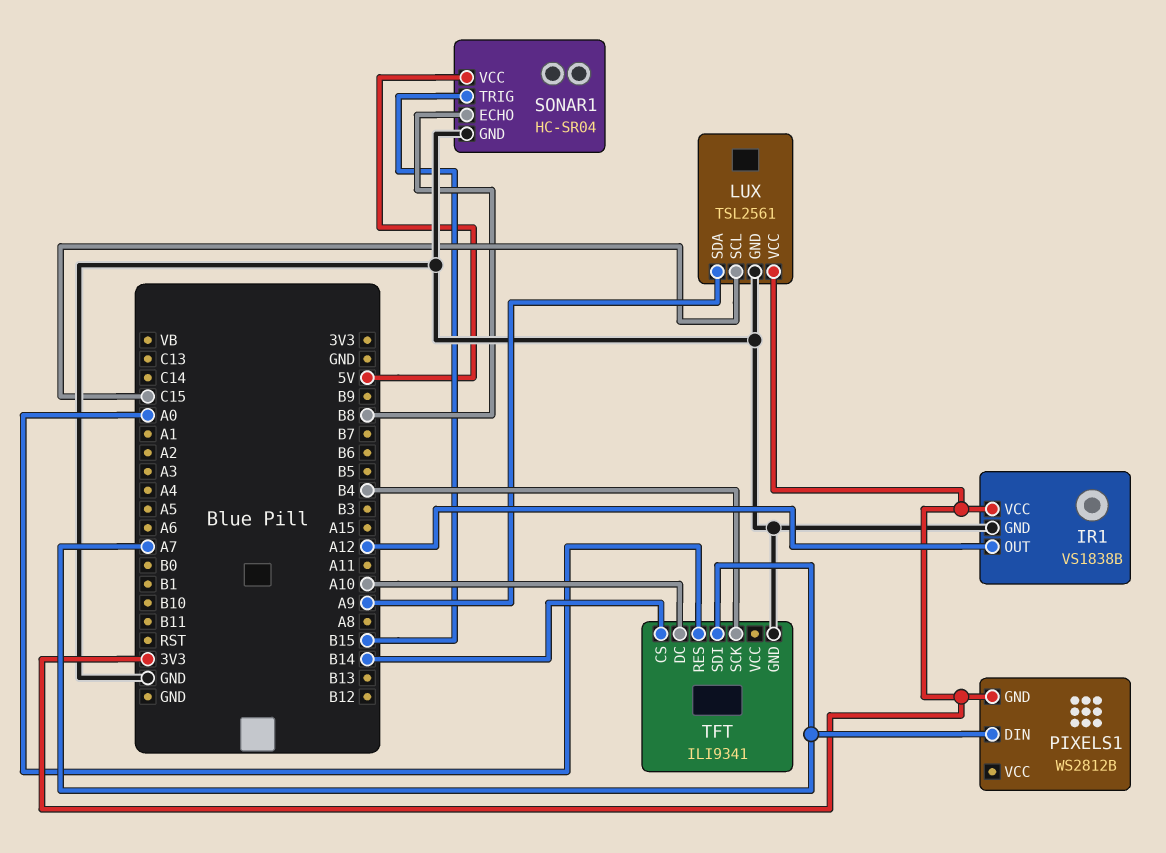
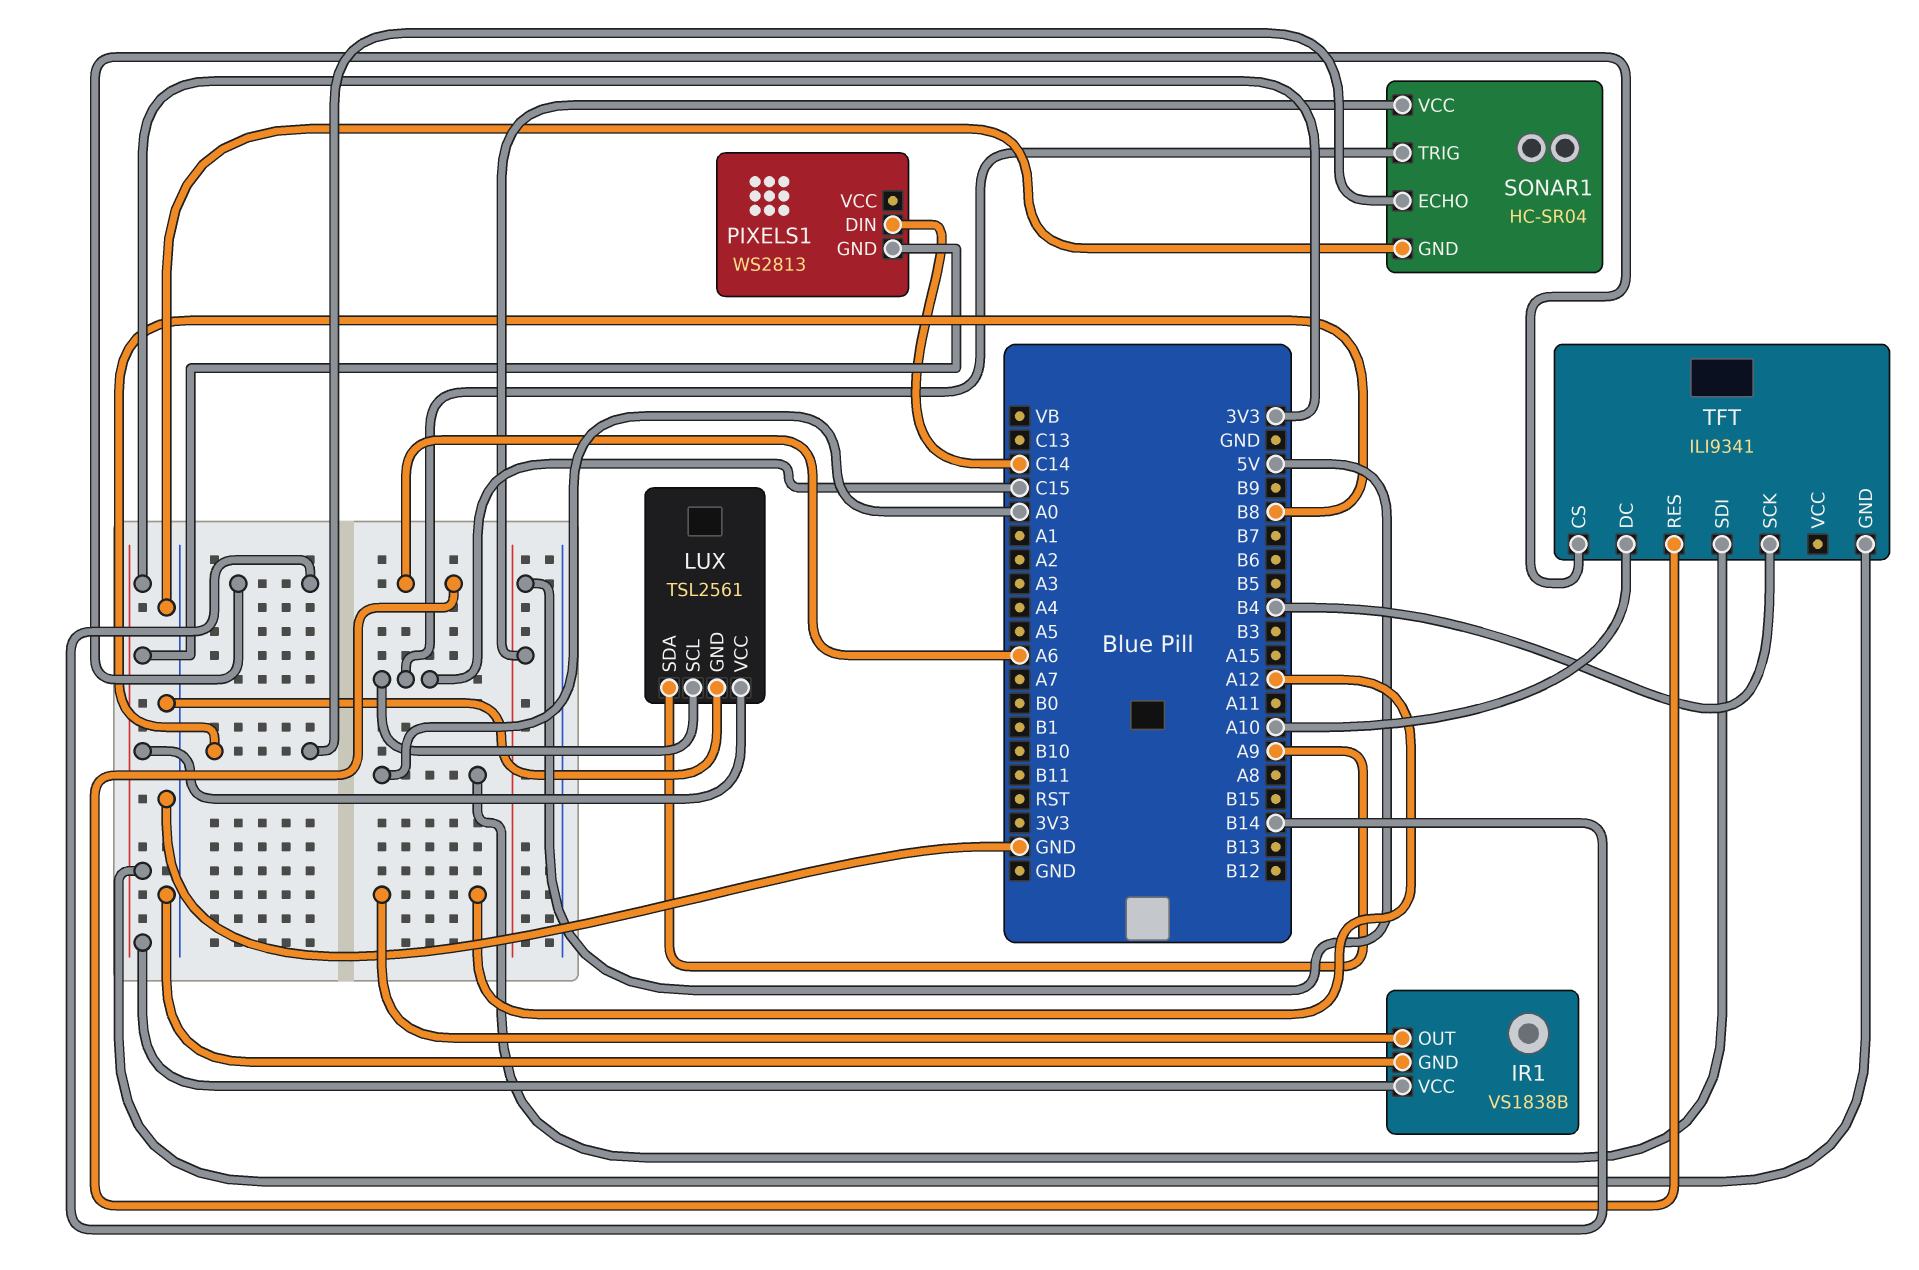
PIXELS1: WS2812B -> WS2813
PIXELS1 pin DIN: A7 -> C14
SONAR1 pin TRIG: B15 -> C15
TFT pin GND: GND -> 3V3
TFT pin RES: A0 -> A6
TFT pin SDI: A7 -> A0

